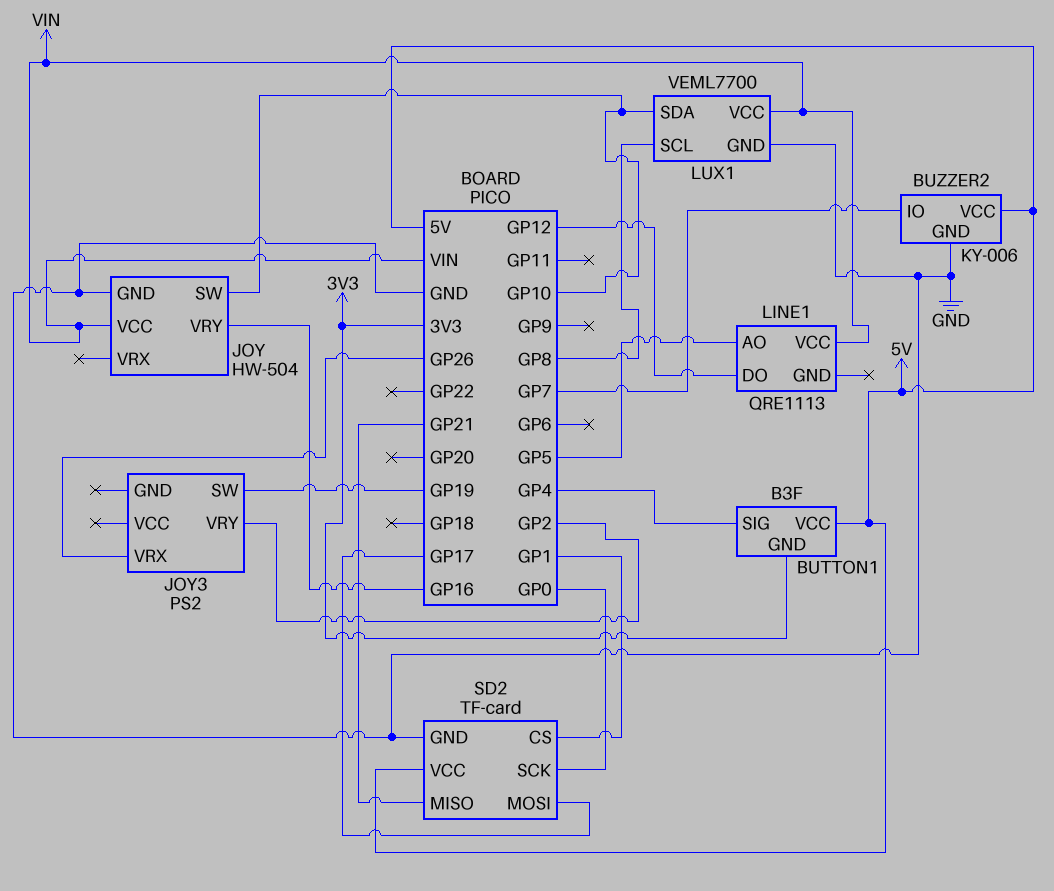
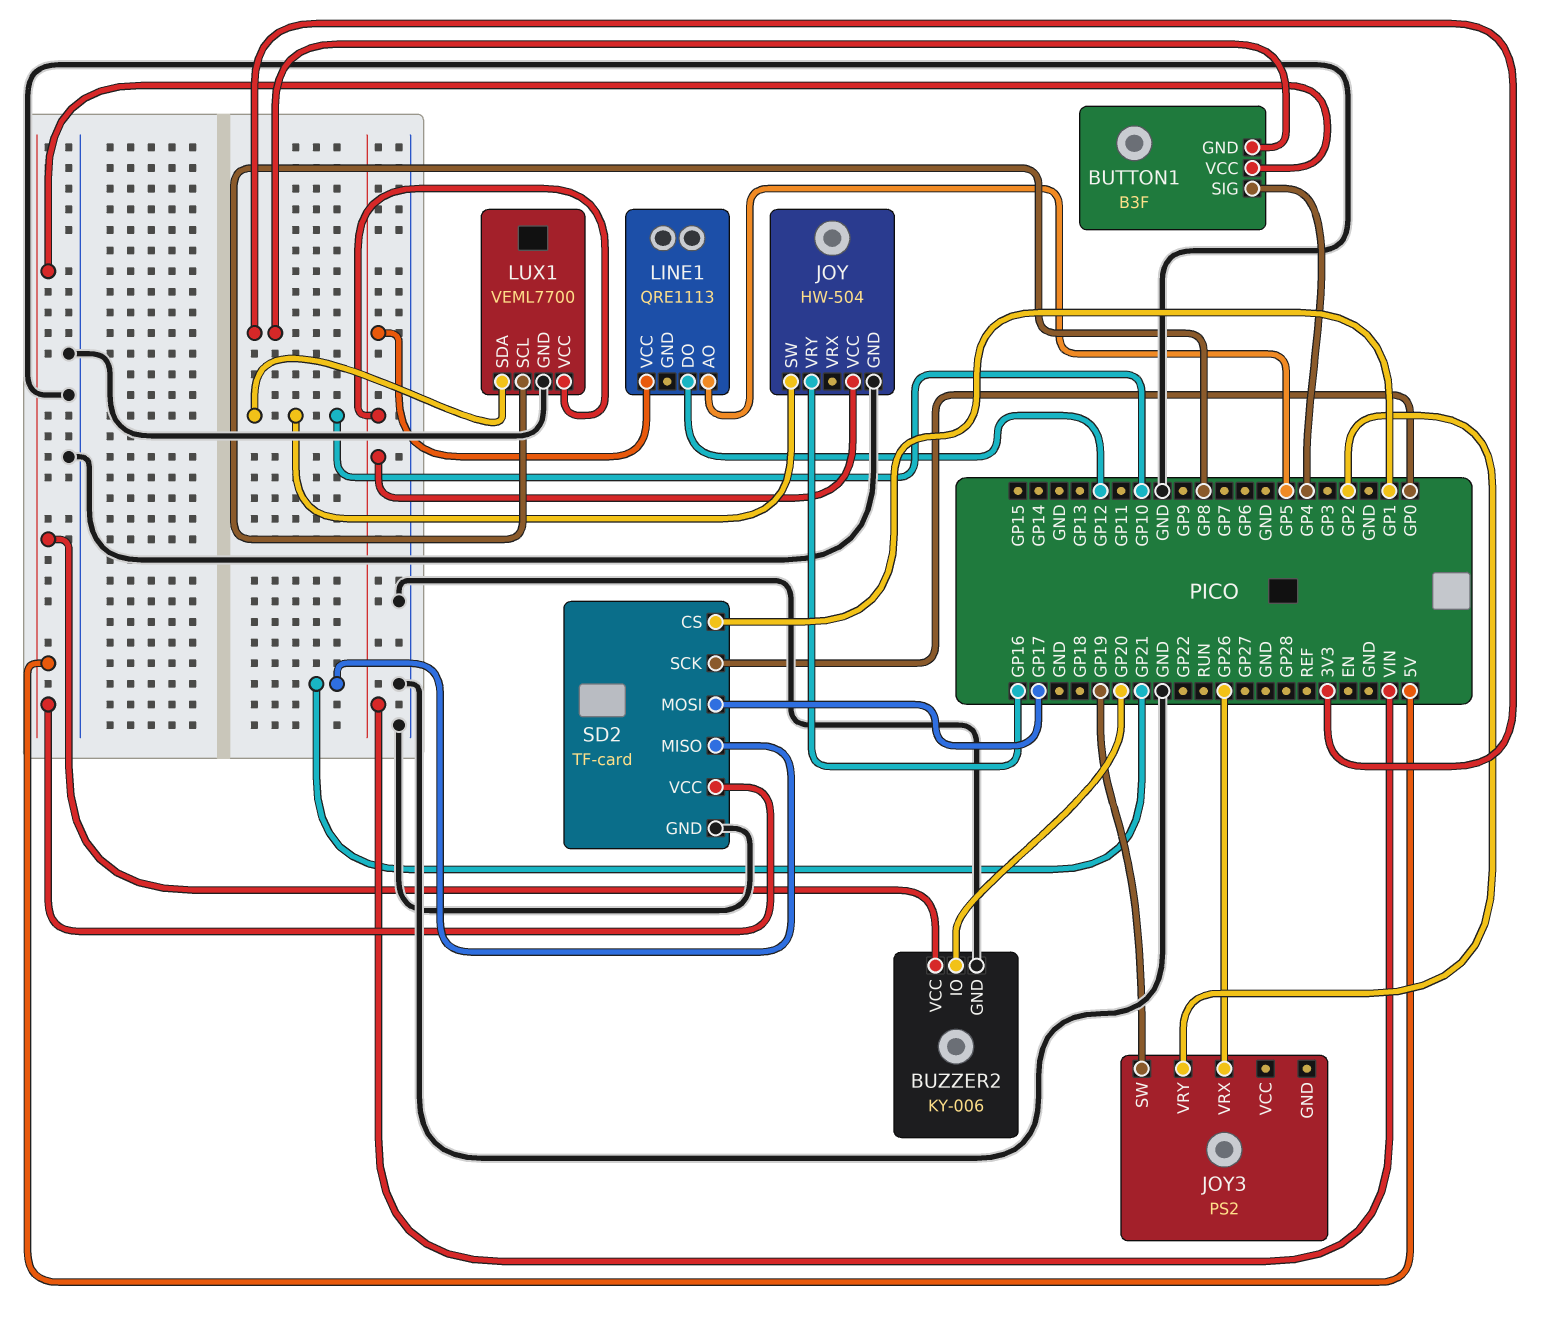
BUZZER2 pin IO: GP7 -> GP20

